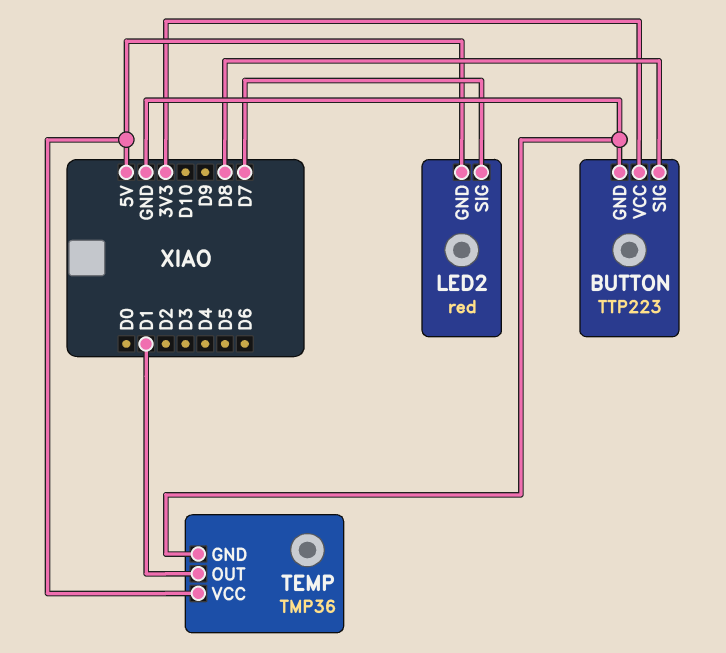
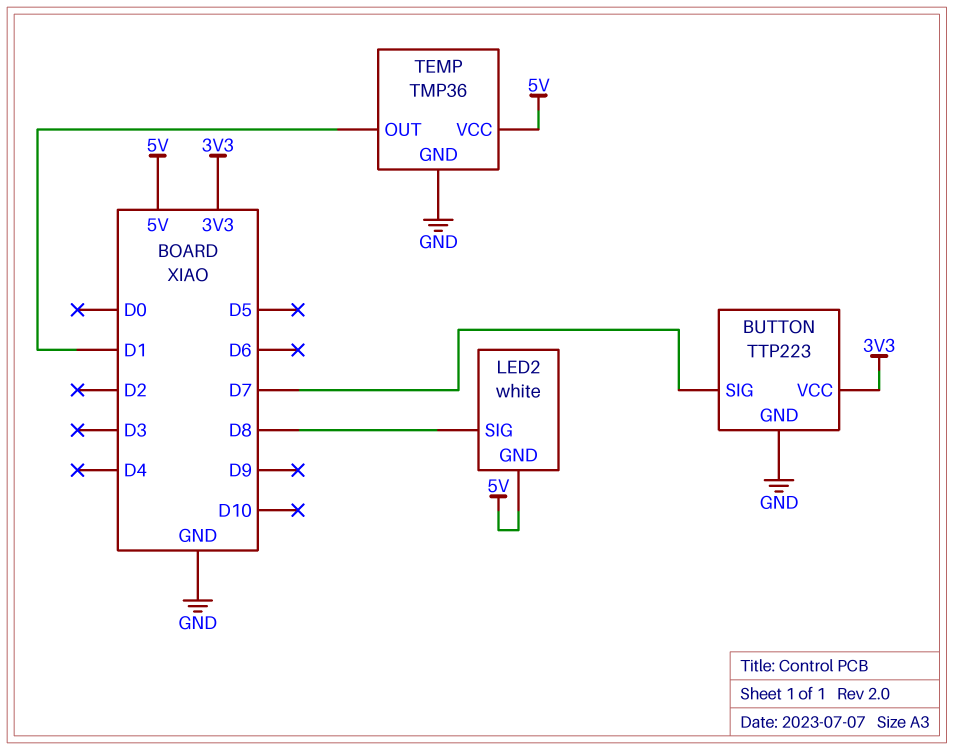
BUTTON pin SIG: D8 -> D7
LED2: red -> white
LED2 pin SIG: D7 -> D8

